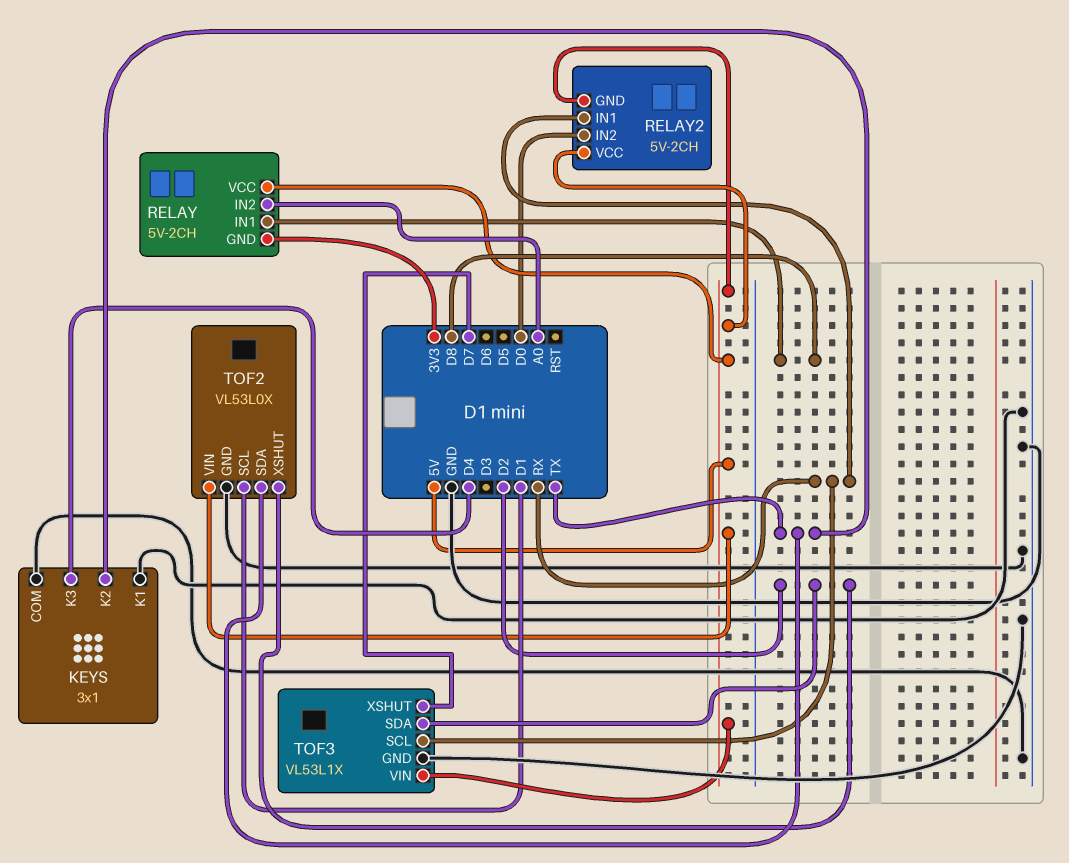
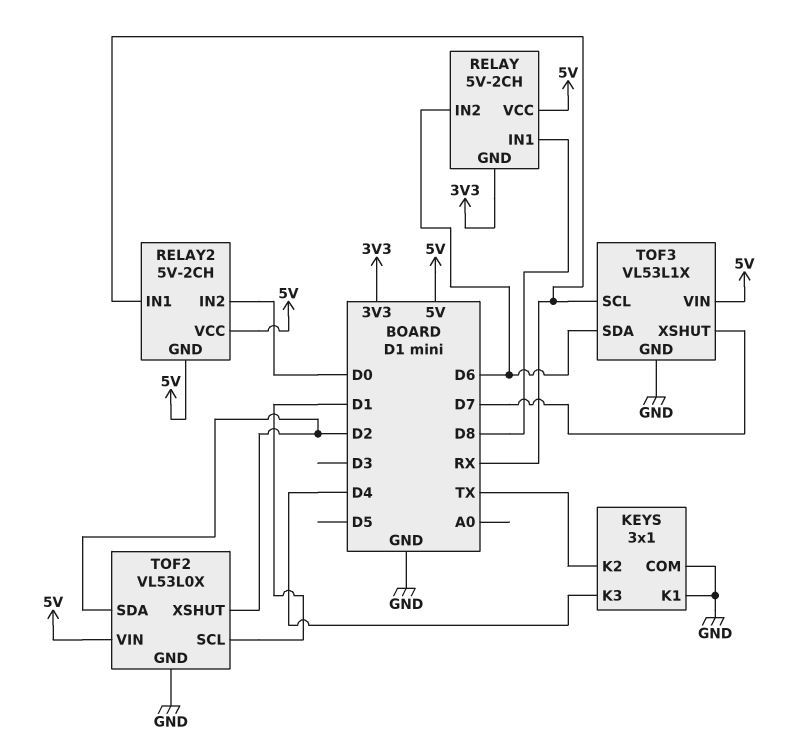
RELAY pin IN2: A0 -> D6
TOF2 pin SDA: TX -> D2
TOF3 pin SDA: D2 -> D6

